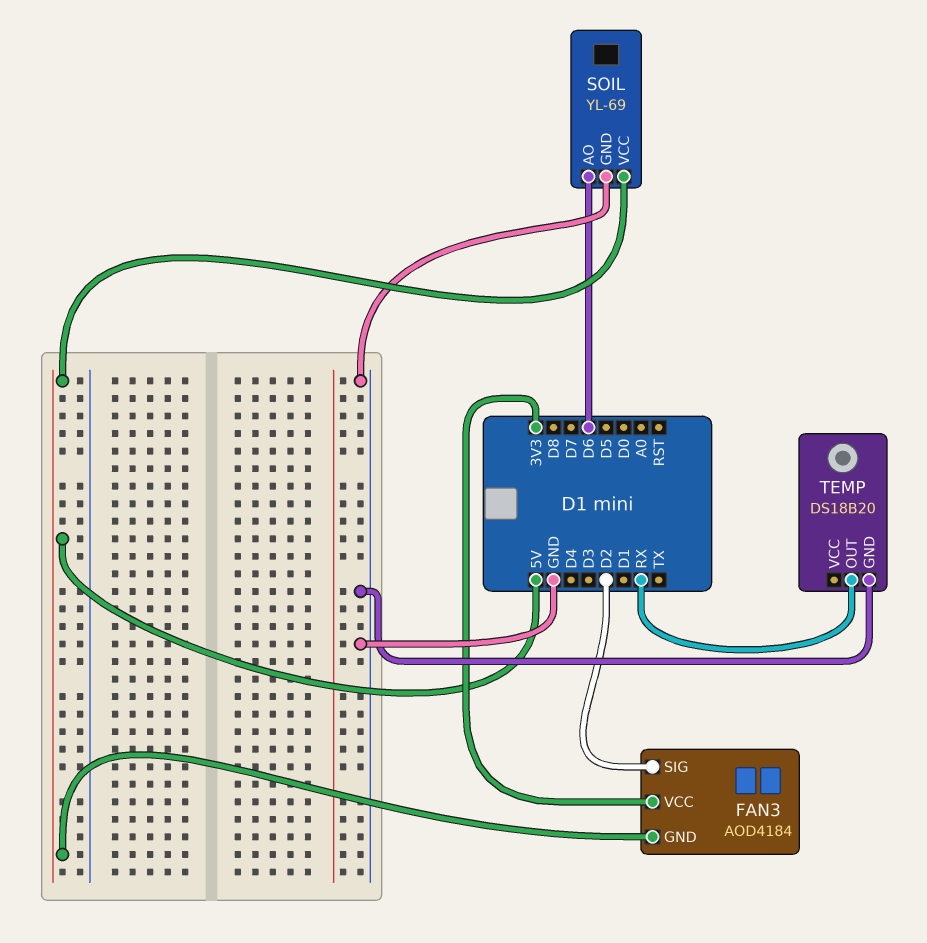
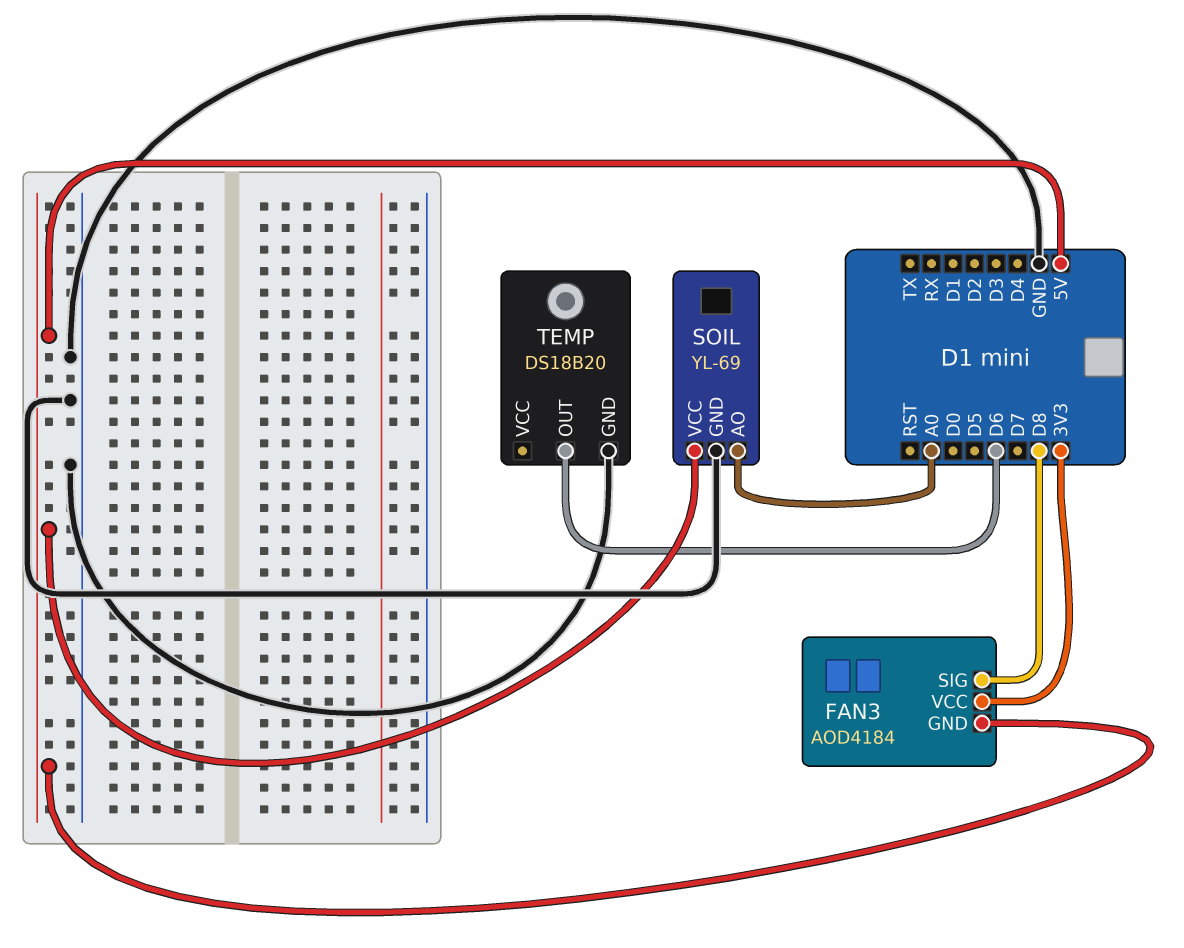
FAN3 pin SIG: D2 -> D8
SOIL pin AO: D6 -> A0
TEMP pin OUT: RX -> D6

